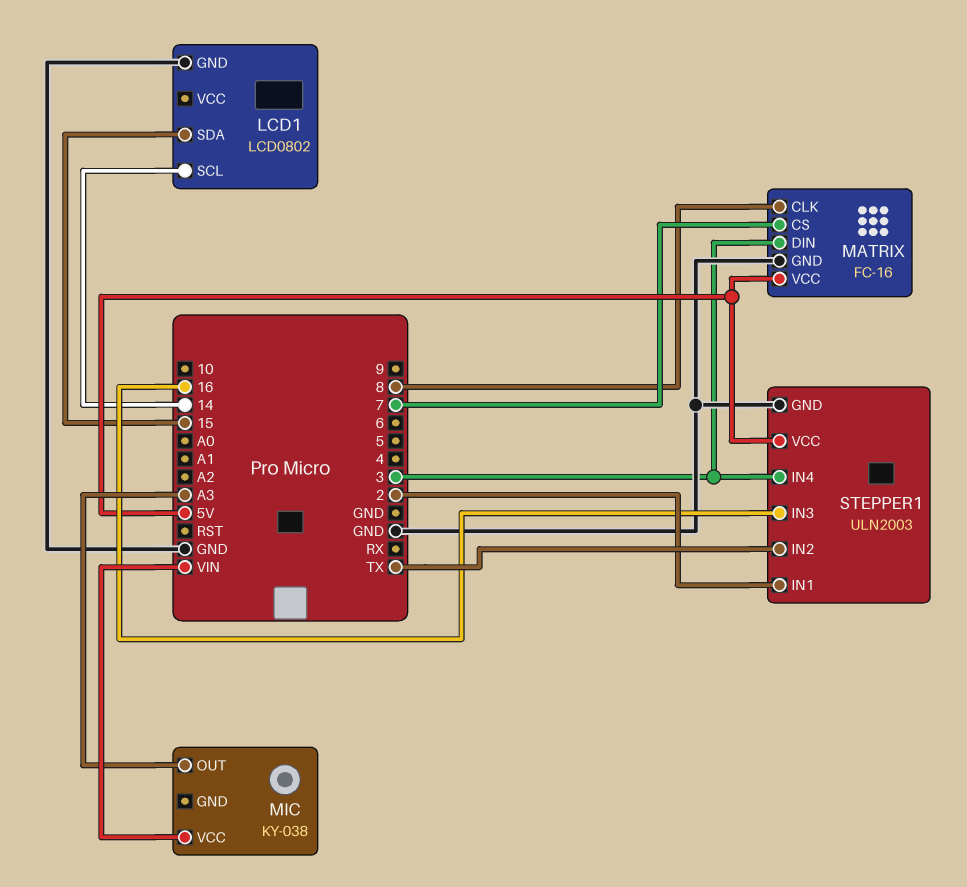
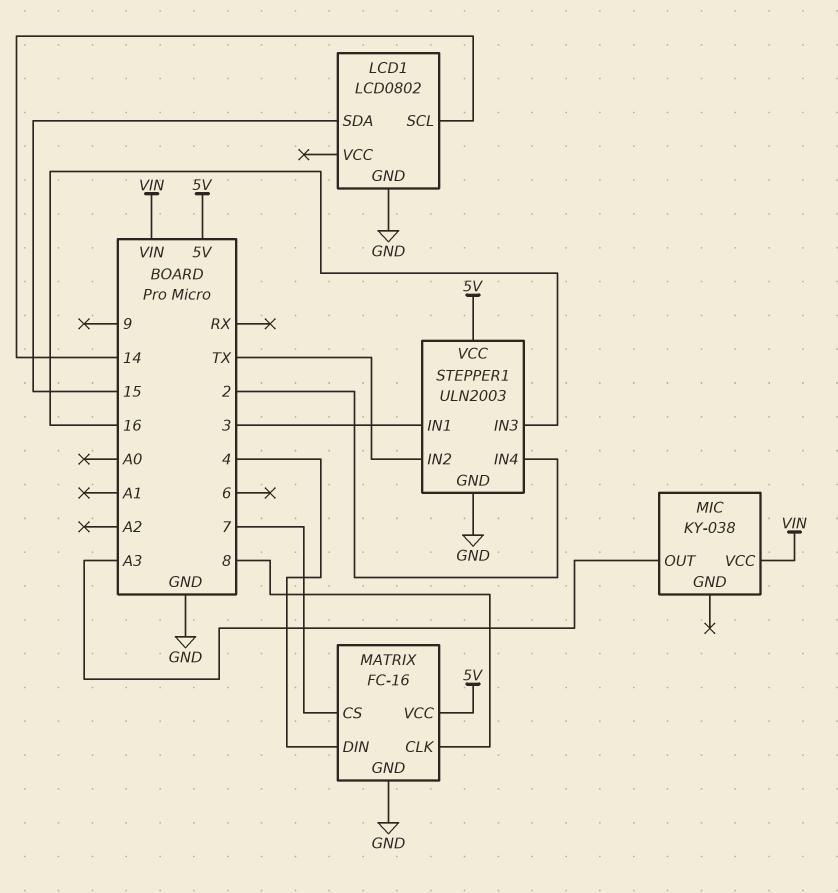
MATRIX pin DIN: 3 -> 4
STEPPER1 pin IN1: 2 -> 3
STEPPER1 pin IN4: 3 -> 2

